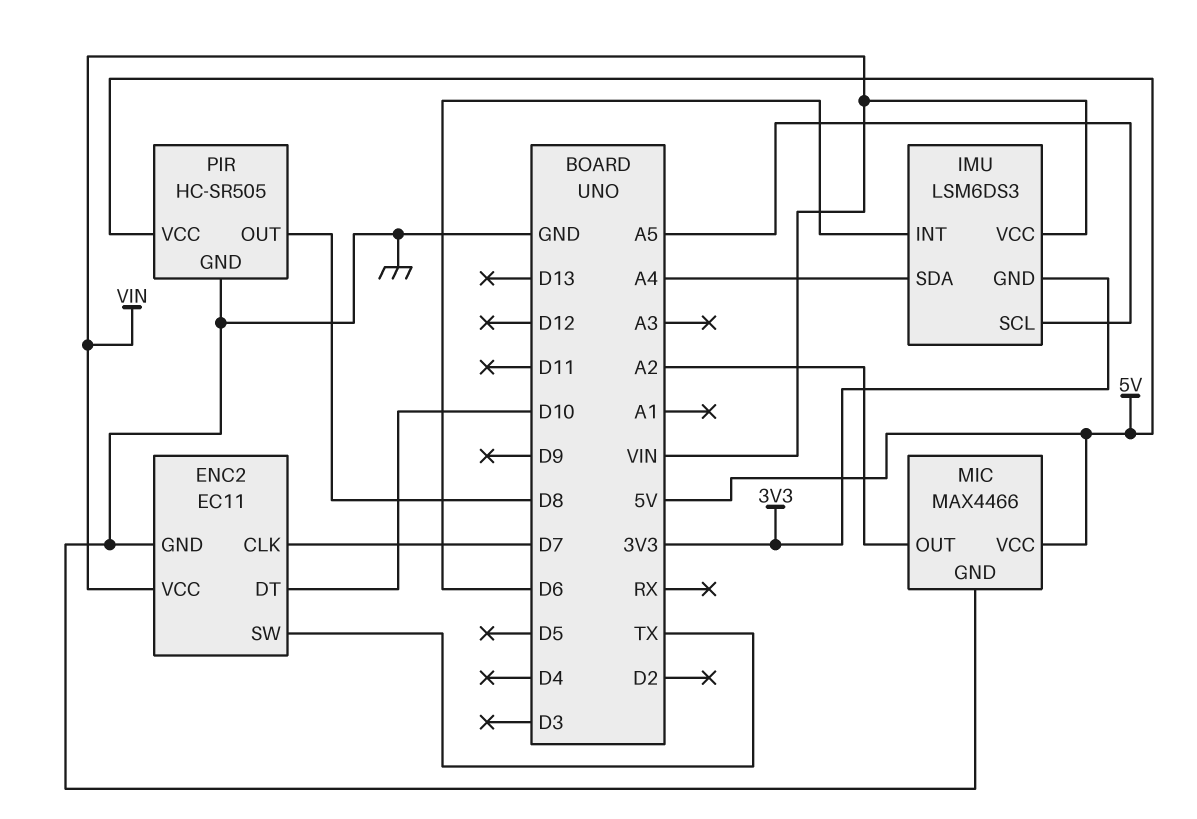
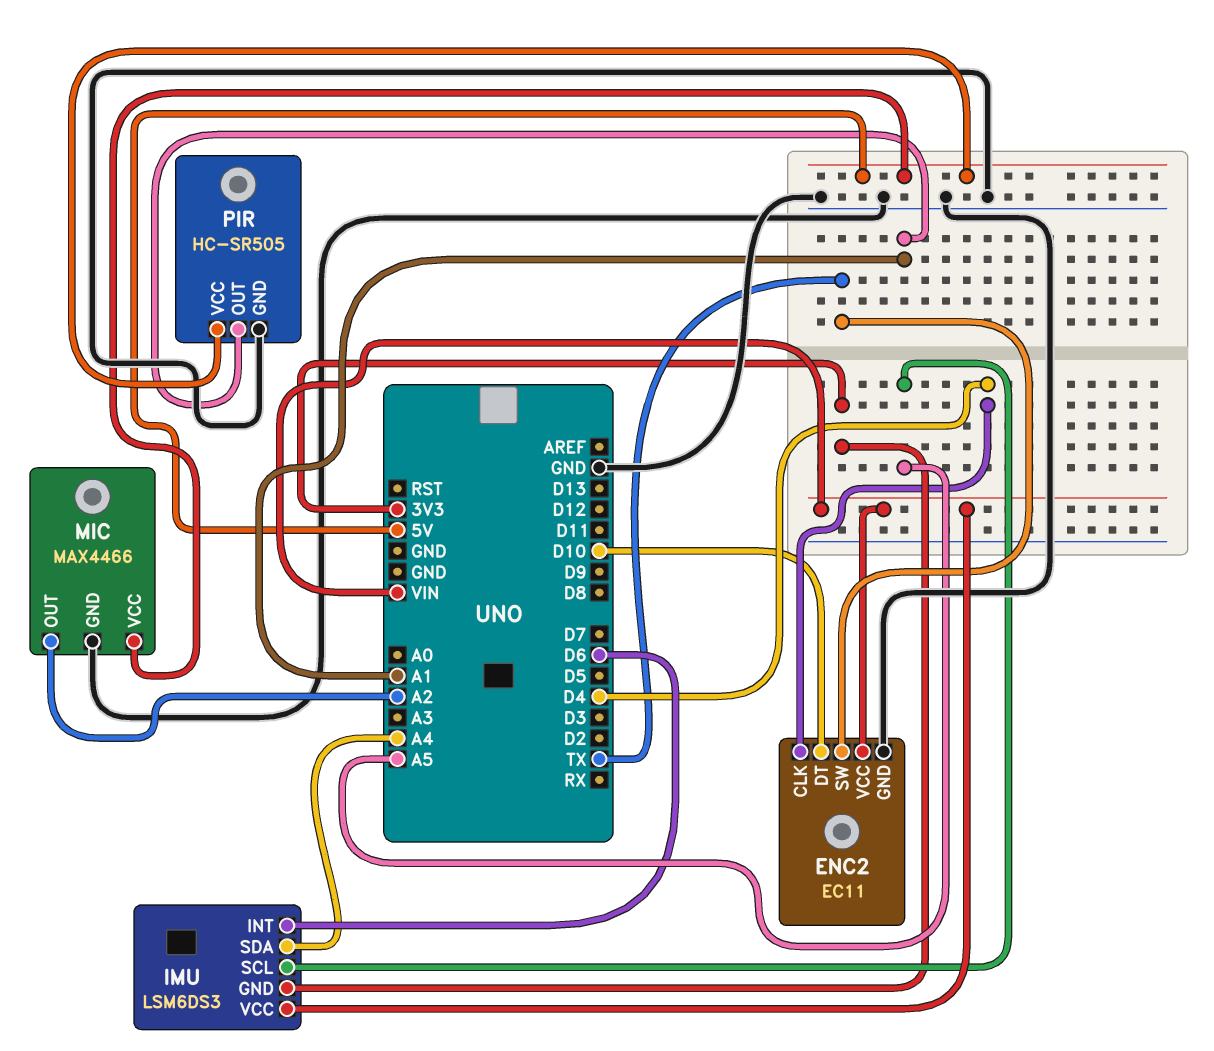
ENC2 pin CLK: D7 -> D4
PIR pin OUT: D8 -> A1

